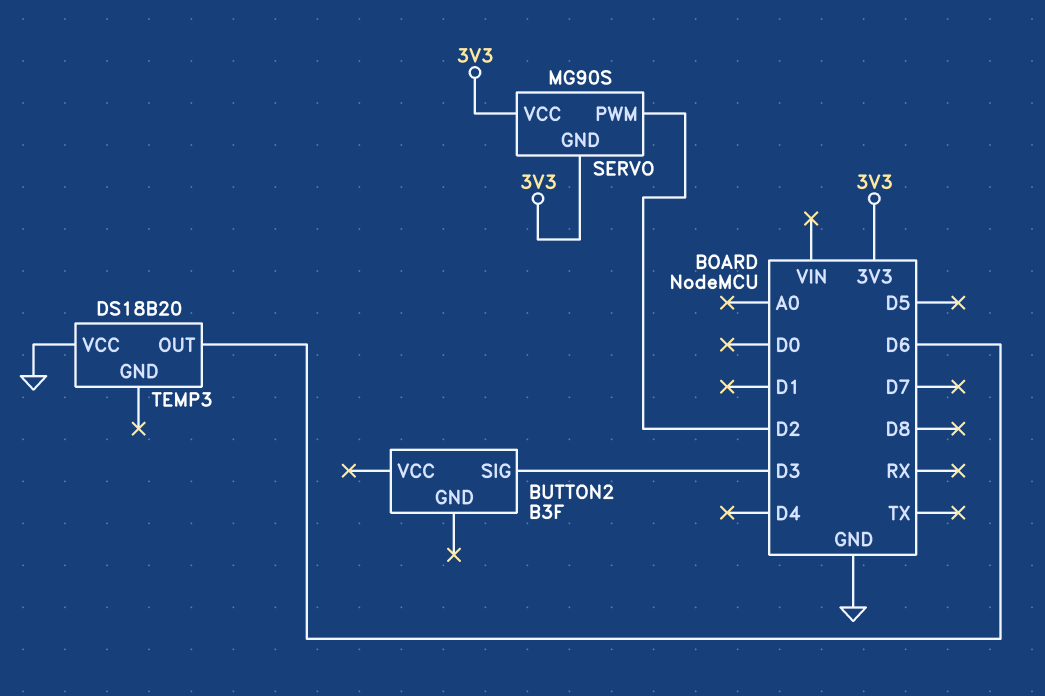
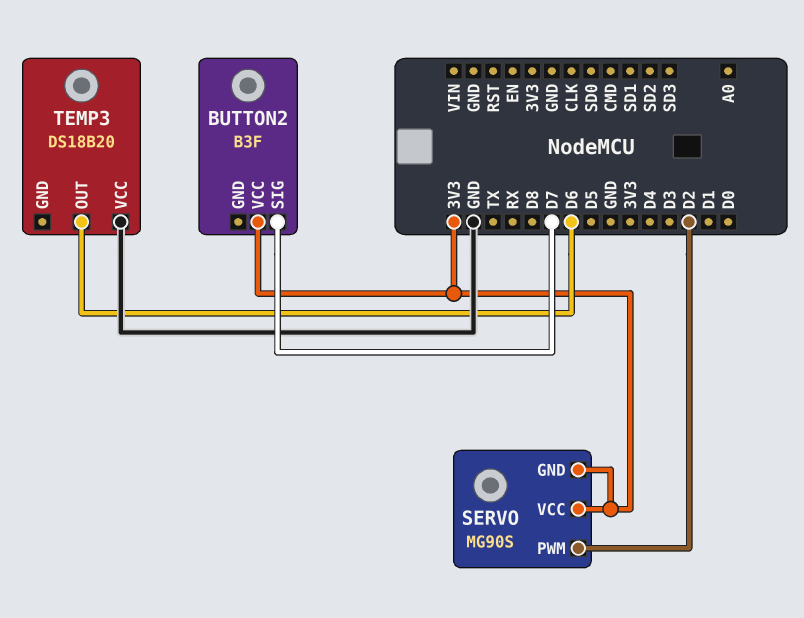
BUTTON2 pin SIG: D3 -> D7
BUTTON2 pin VCC: none -> 3V3

